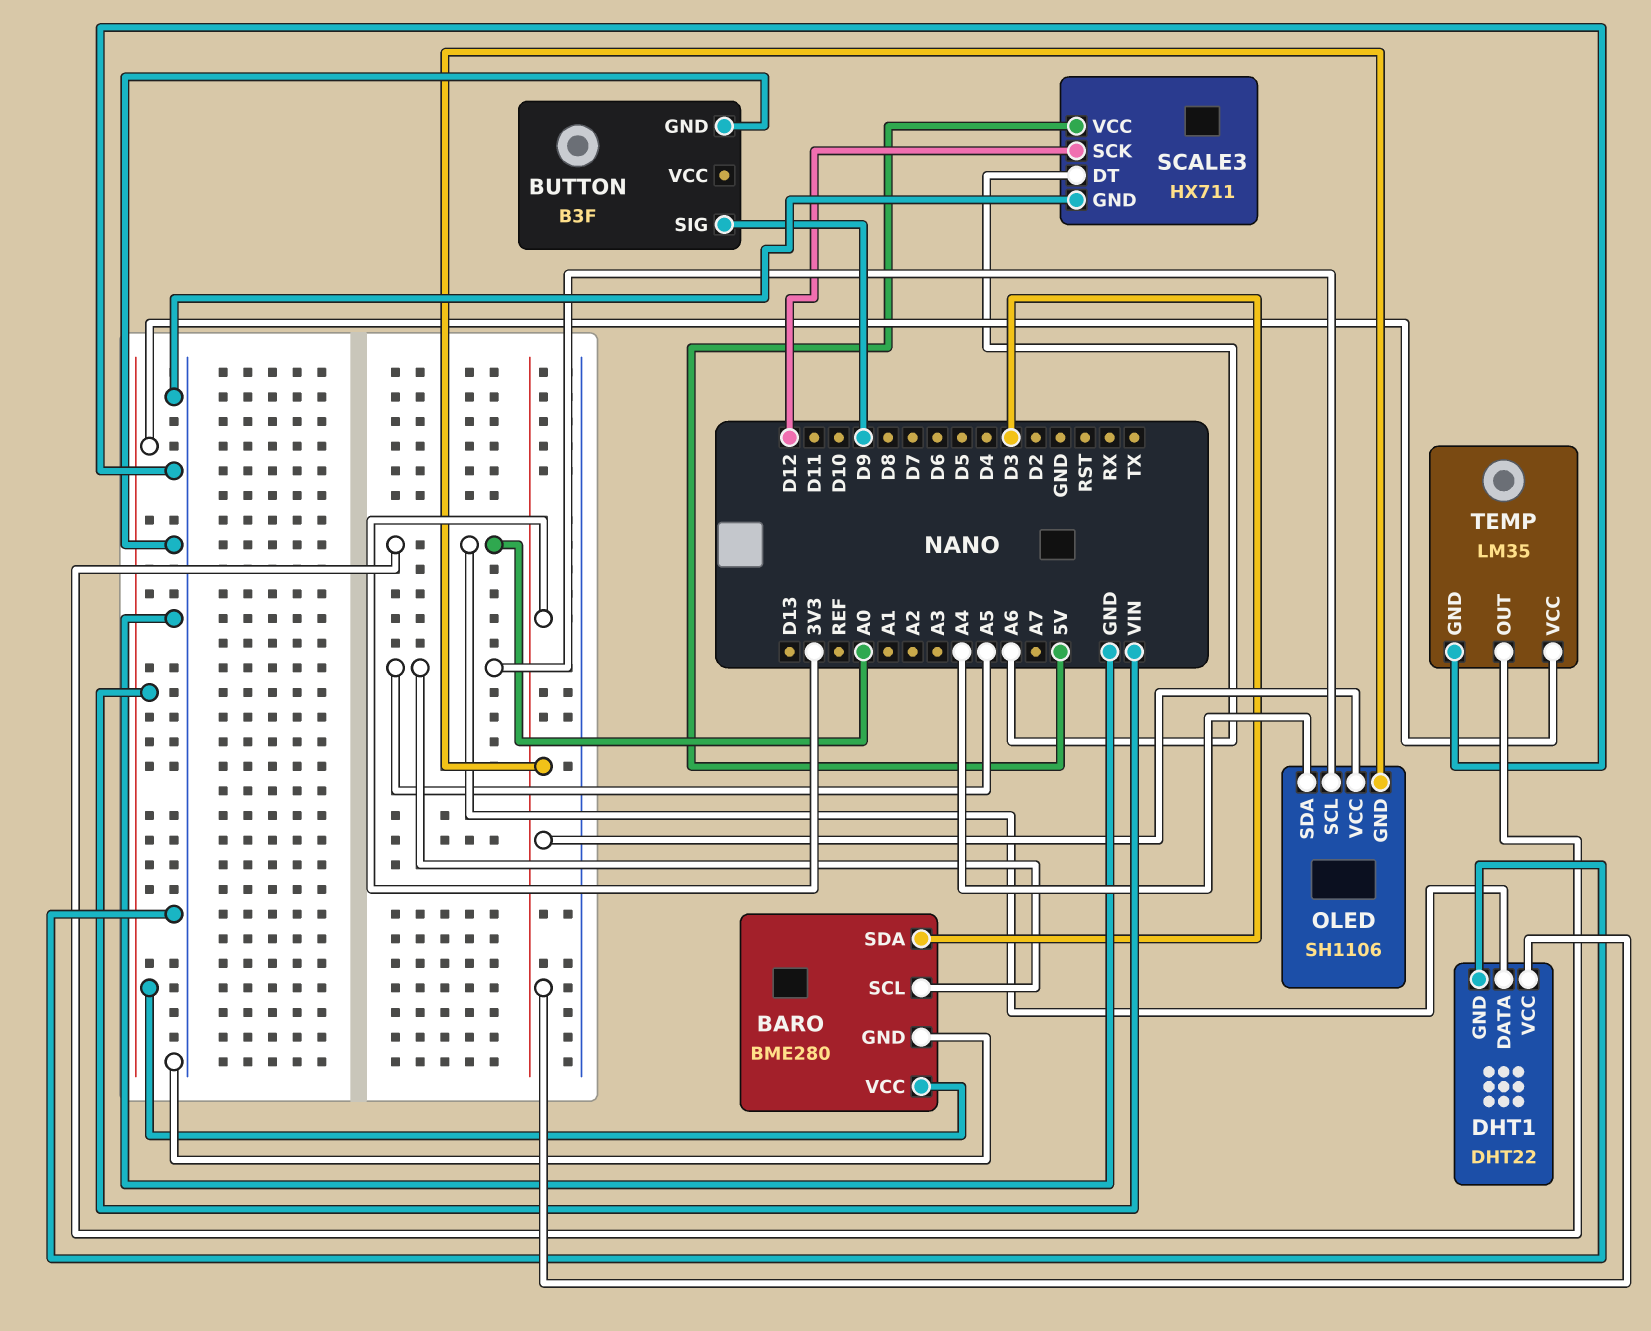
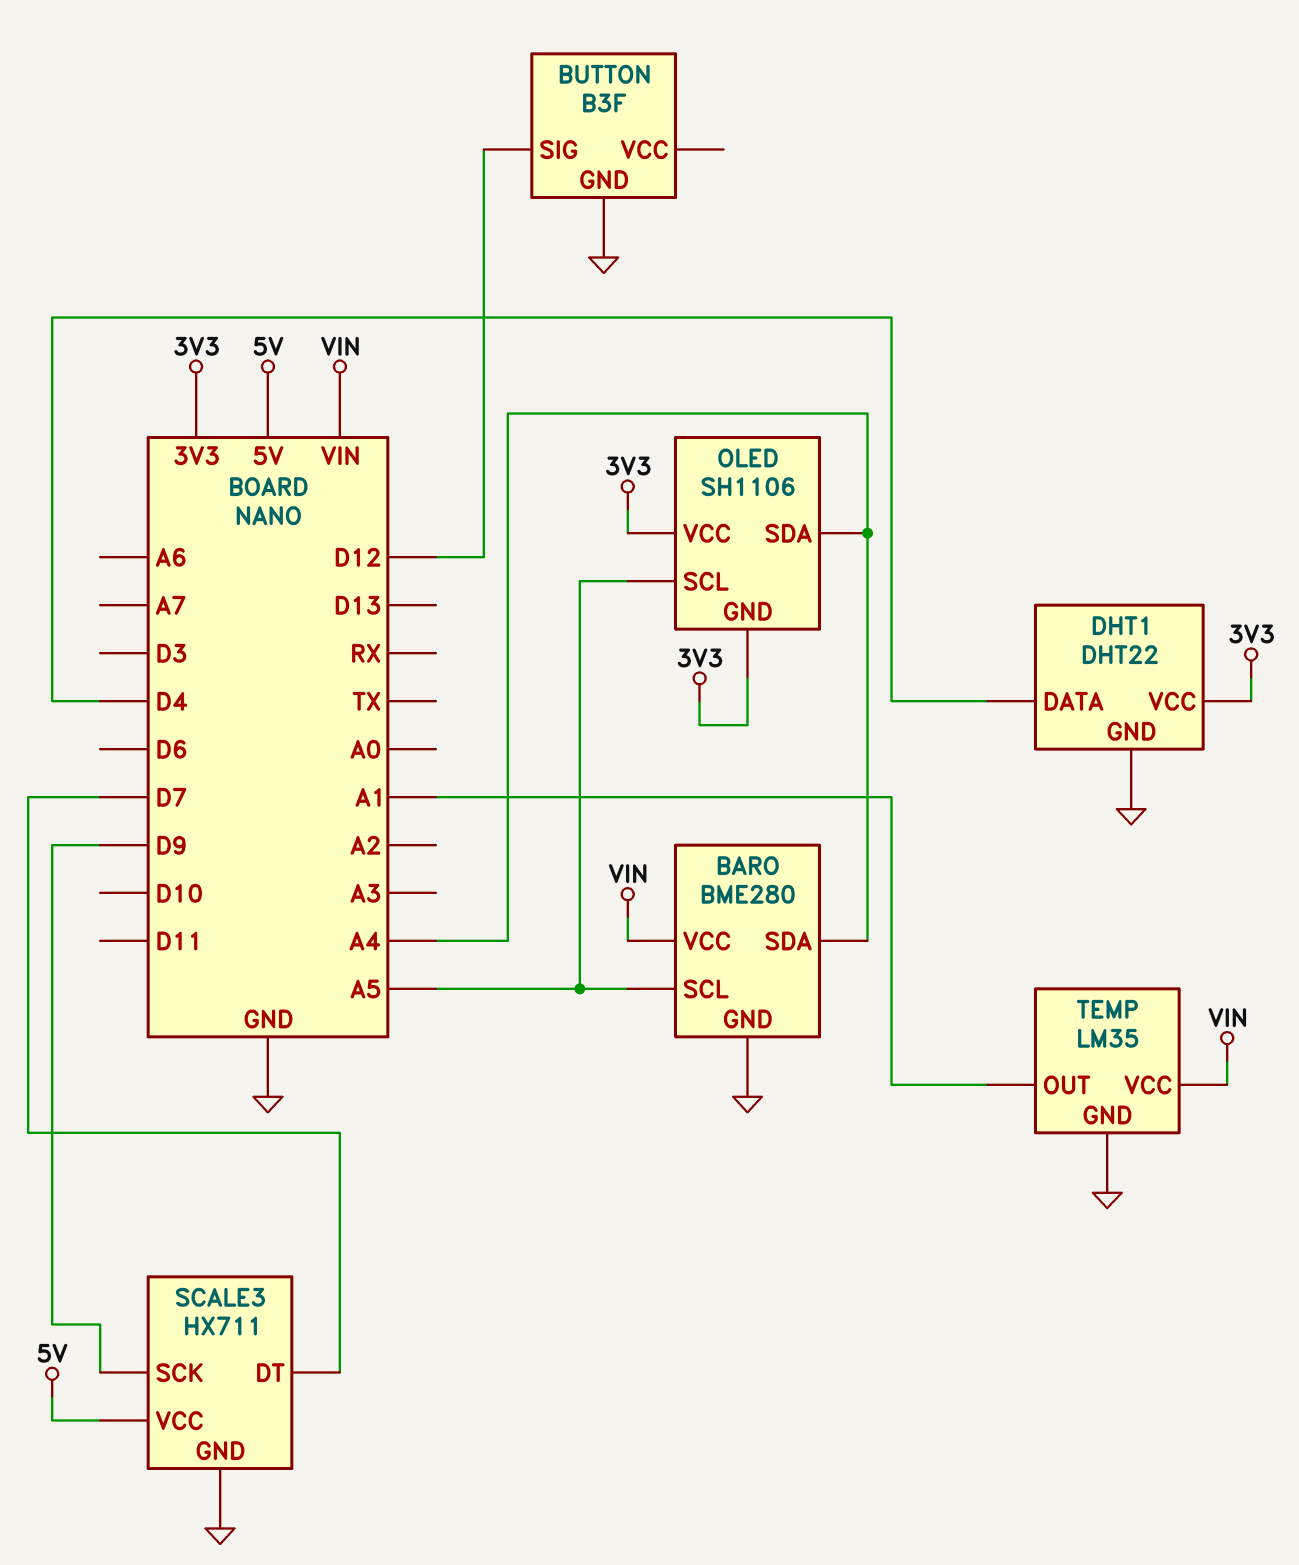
BARO pin SDA: D3 -> A4
BUTTON pin SIG: D9 -> D12
DHT1 pin DATA: A0 -> D4
SCALE3 pin DT: A6 -> D7
SCALE3 pin SCK: D12 -> D9
TEMP pin OUT: A0 -> A1

